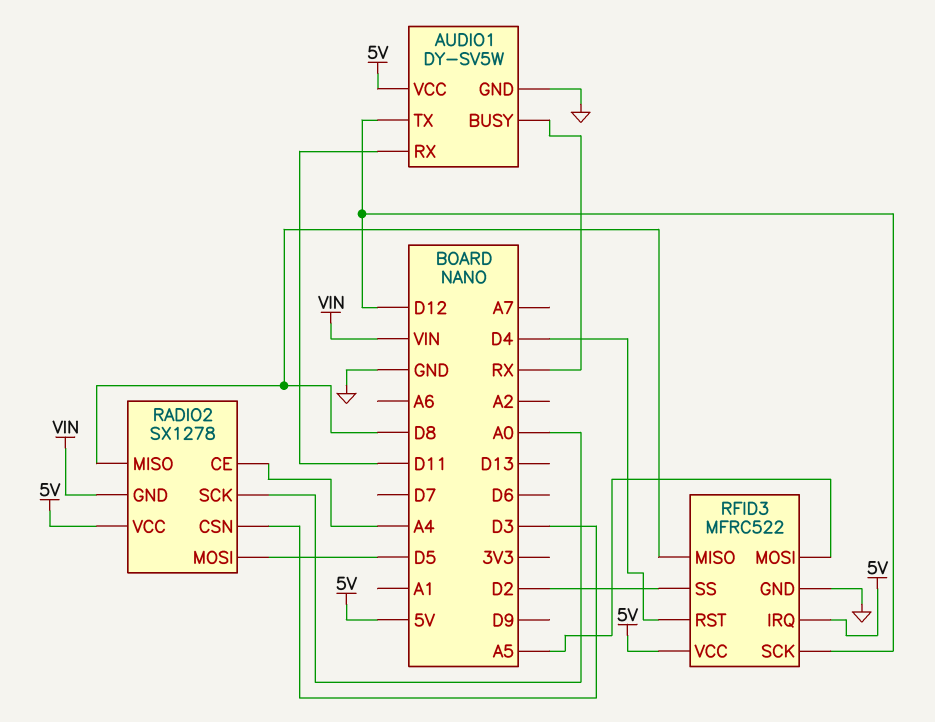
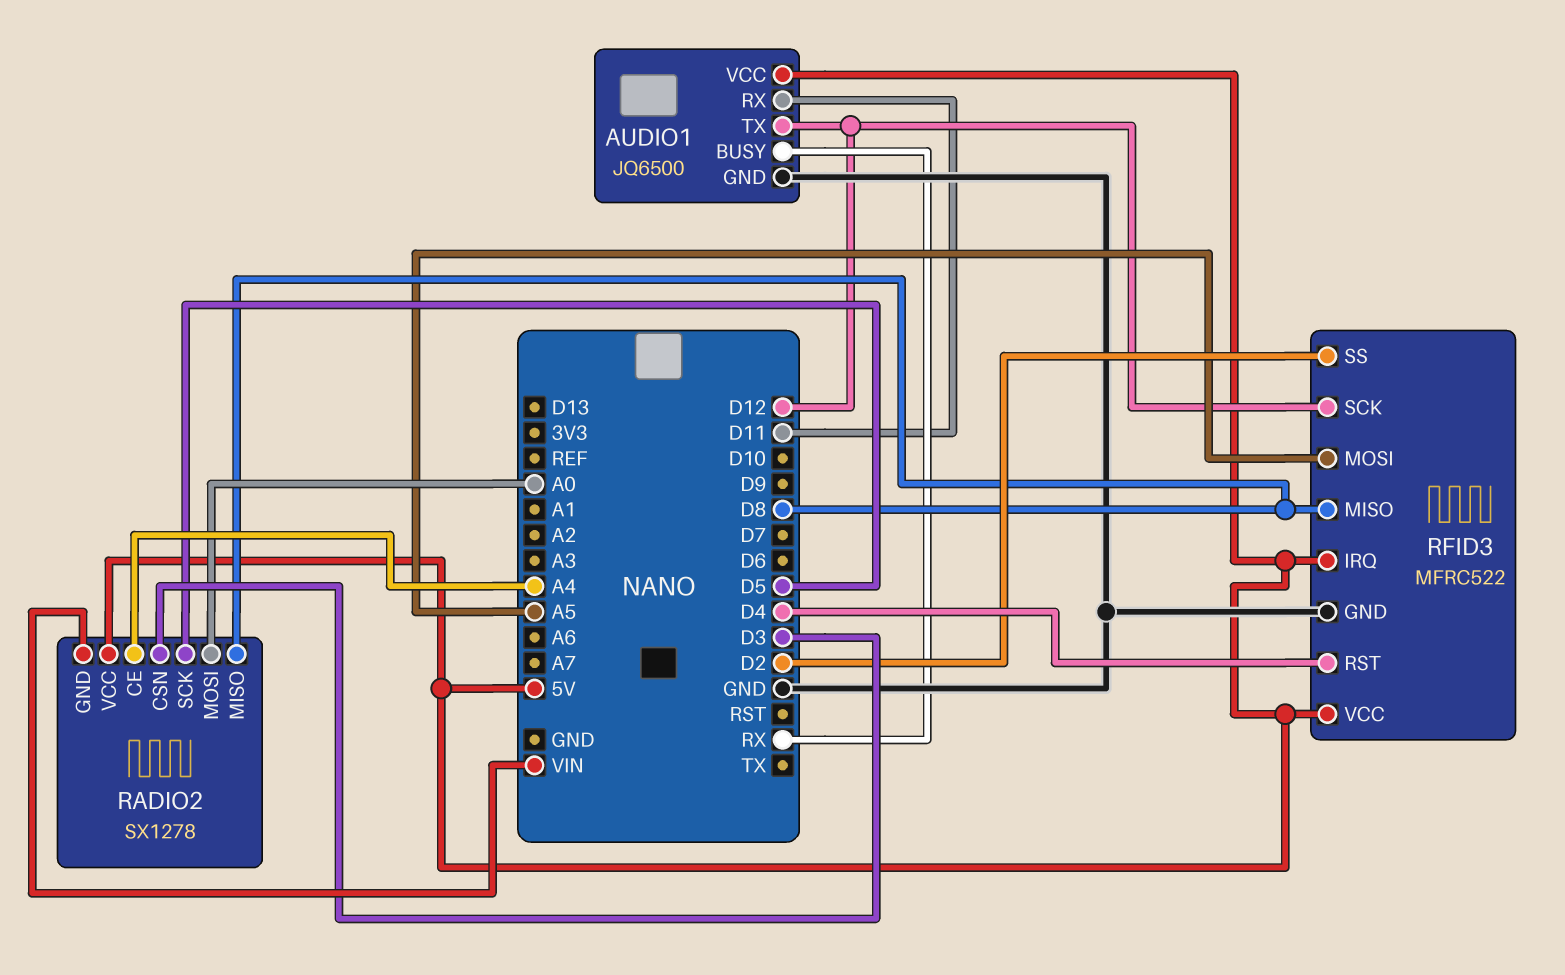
AUDIO1: DY-SV5W -> JQ6500
RADIO2 pin MOSI: D5 -> A0
RADIO2 pin SCK: A0 -> D5

